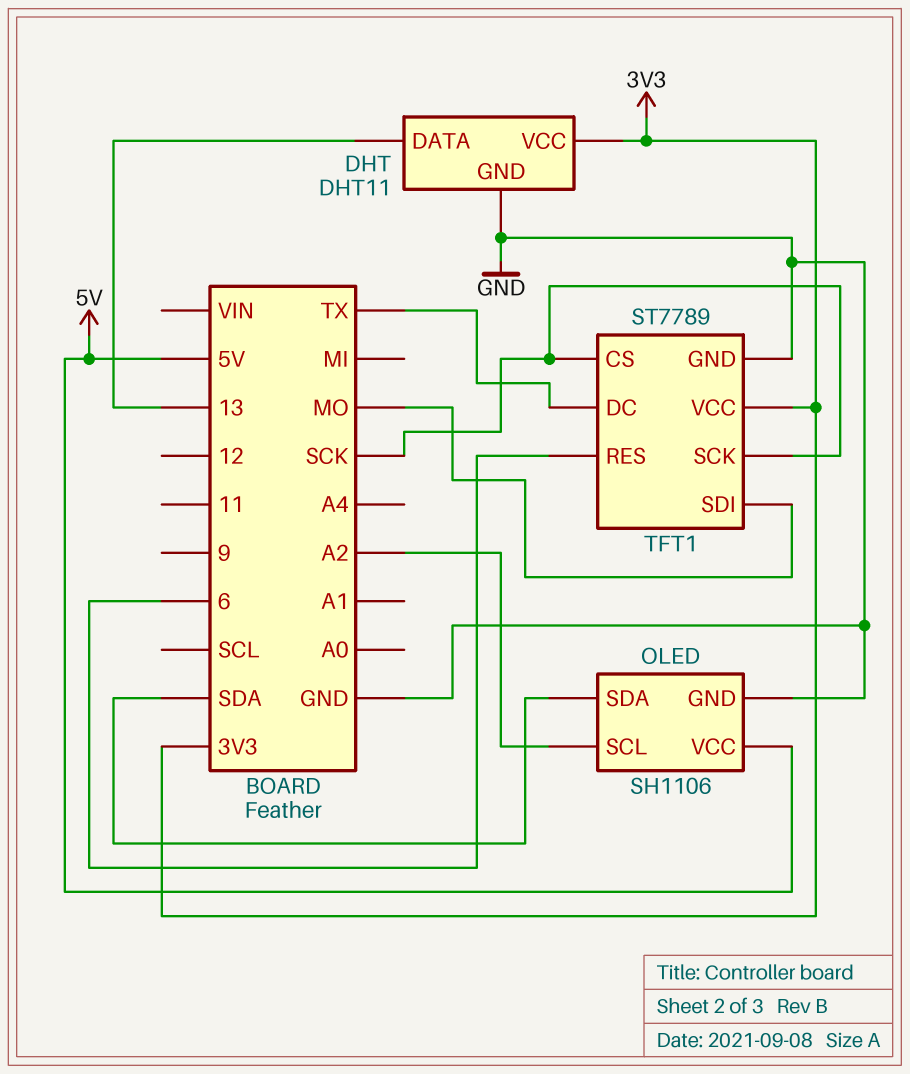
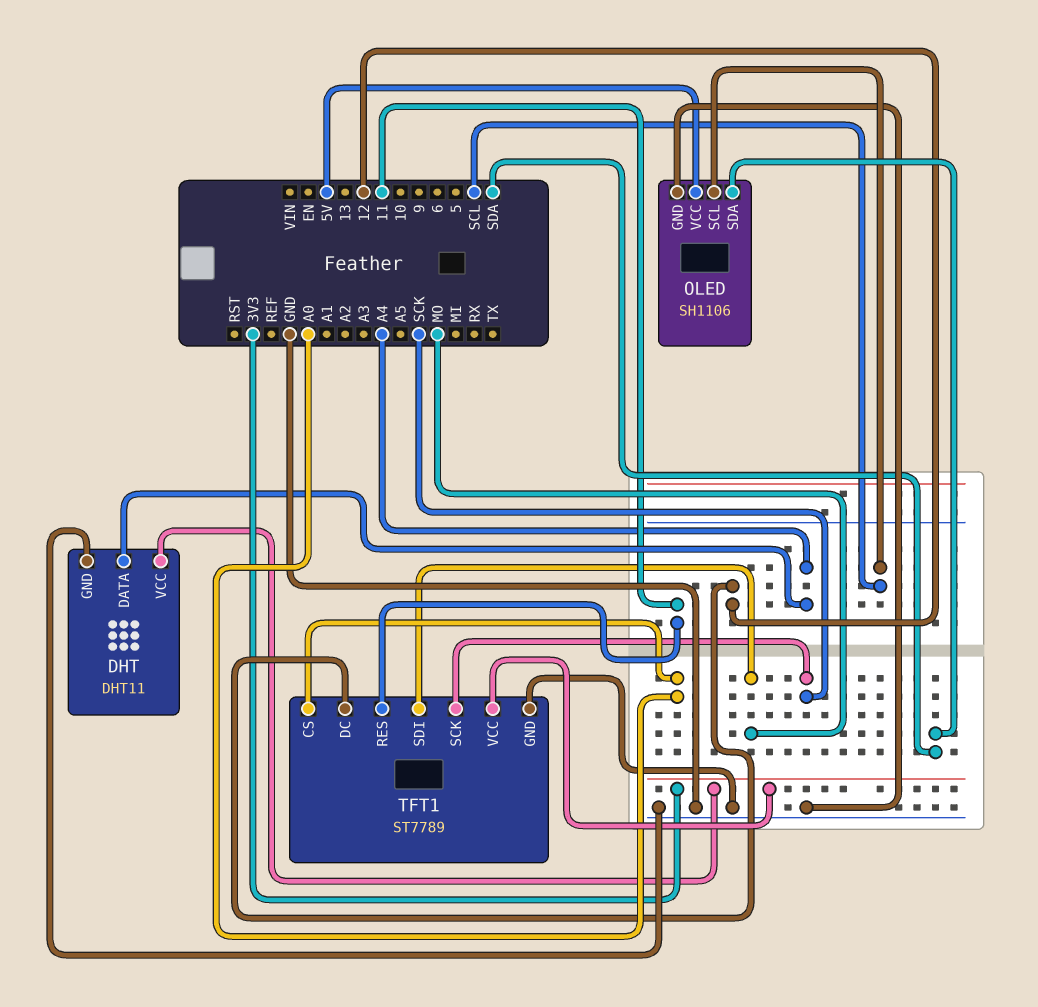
DHT pin DATA: 13 -> A4
OLED pin SCL: A2 -> SCL
TFT1 pin CS: SCK -> A0
TFT1 pin DC: TX -> 12
TFT1 pin RES: 6 -> 11

